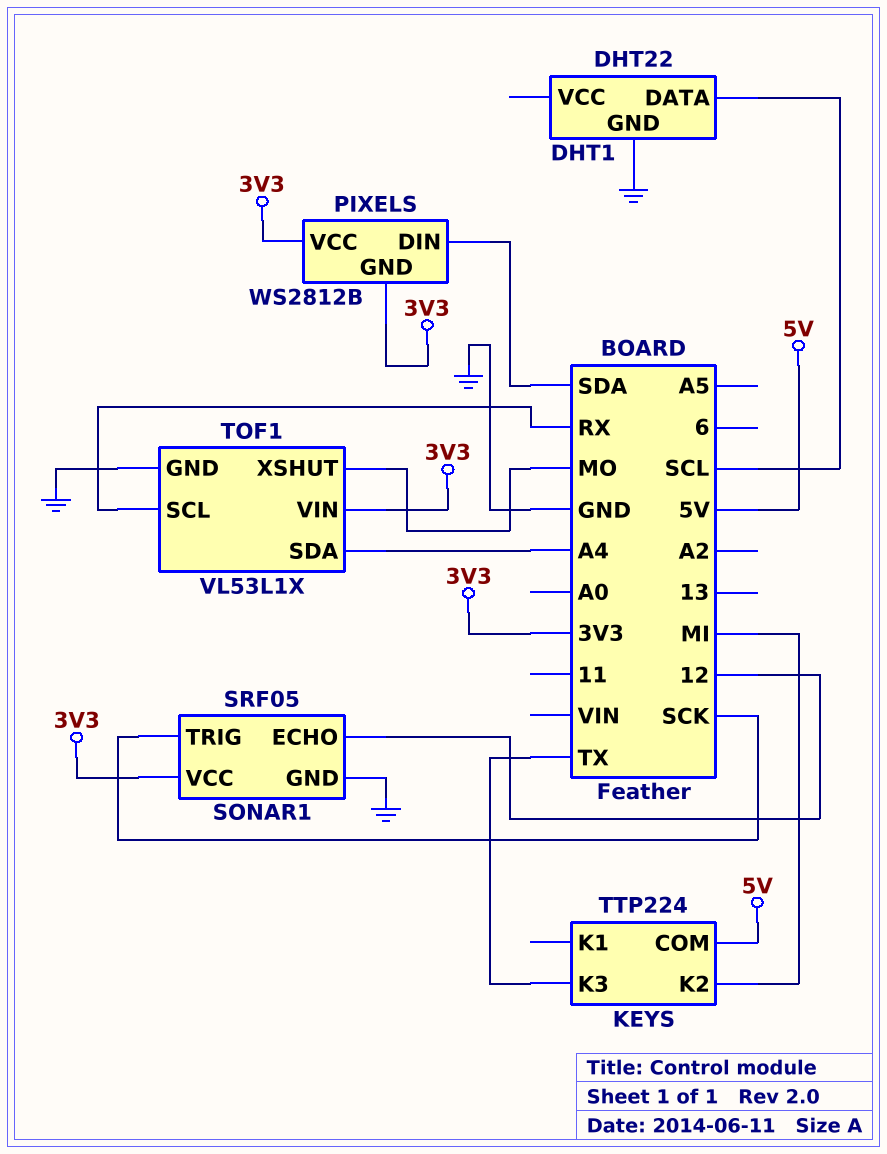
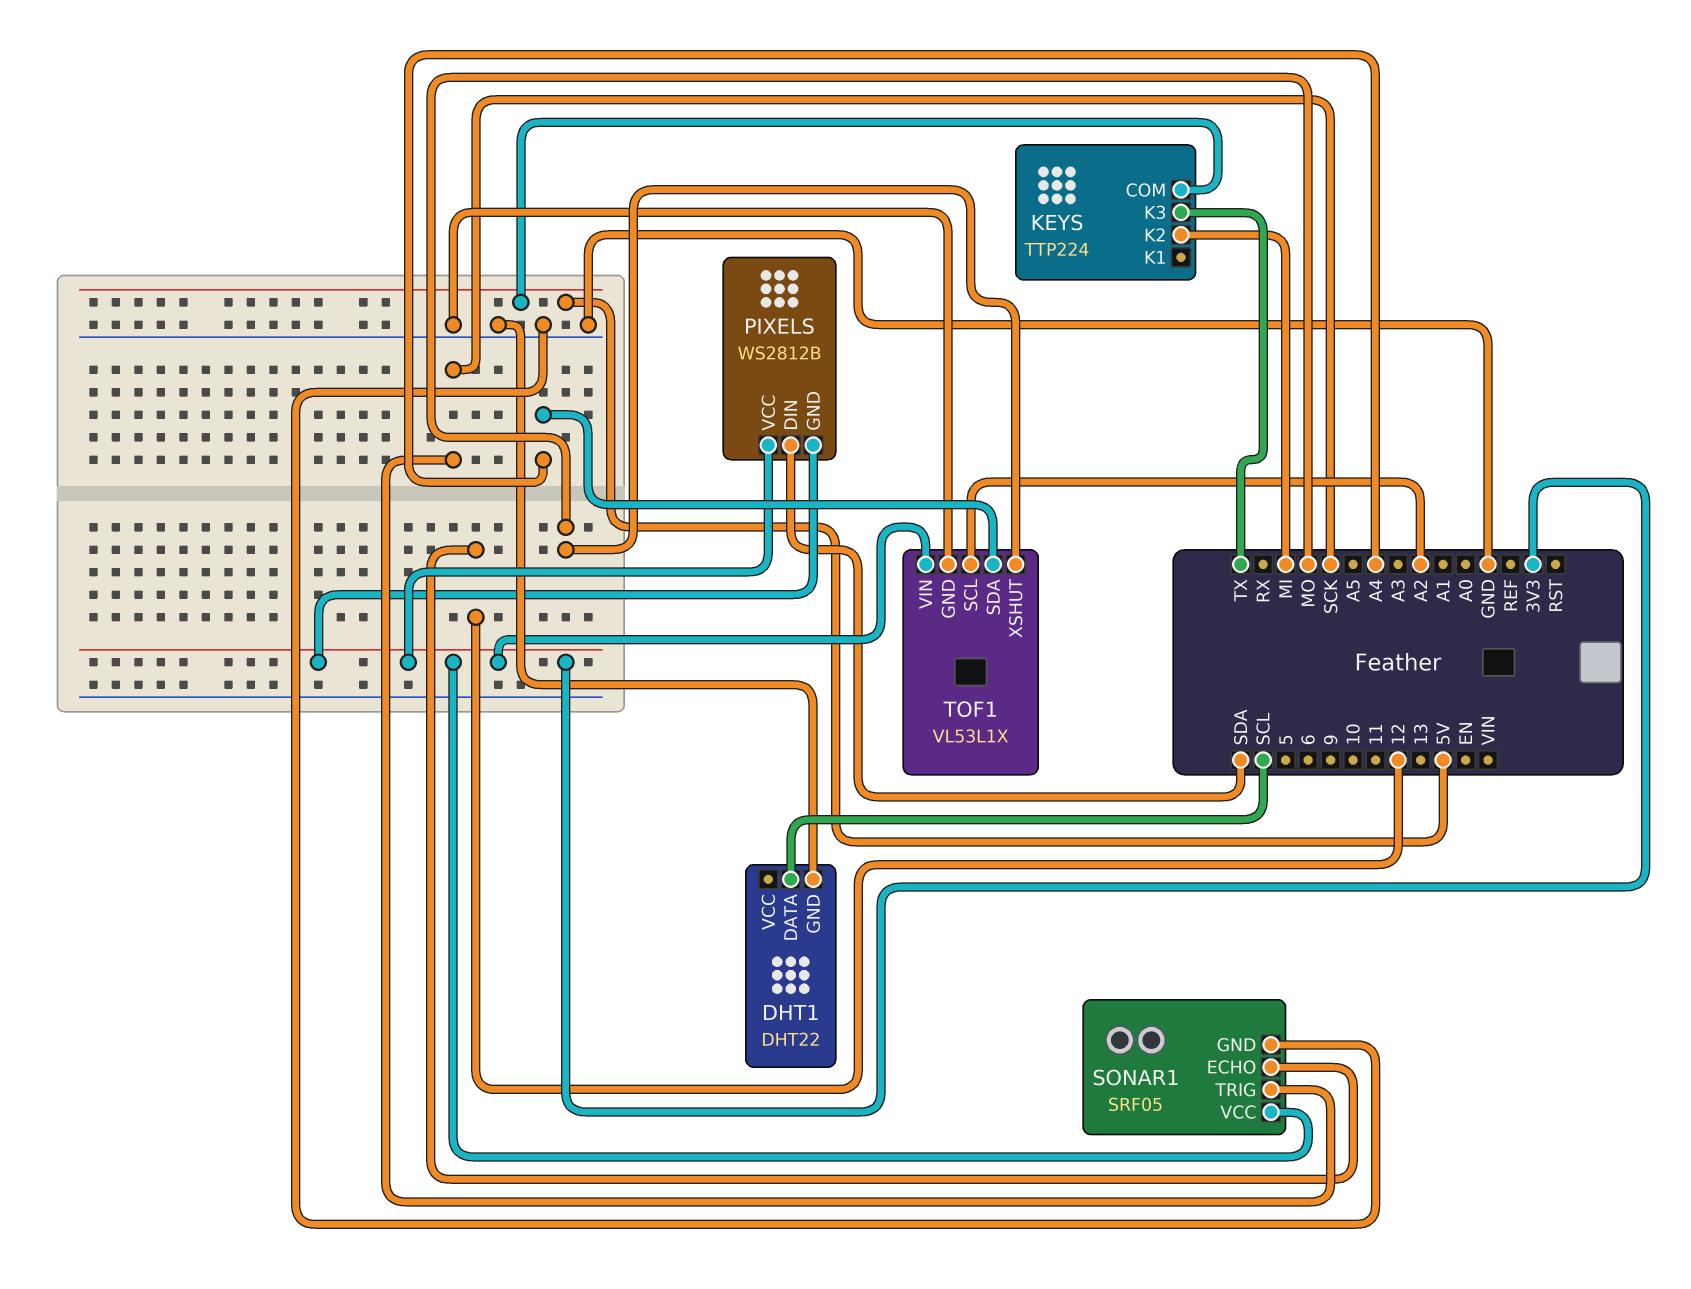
TOF1 pin SCL: RX -> A2

